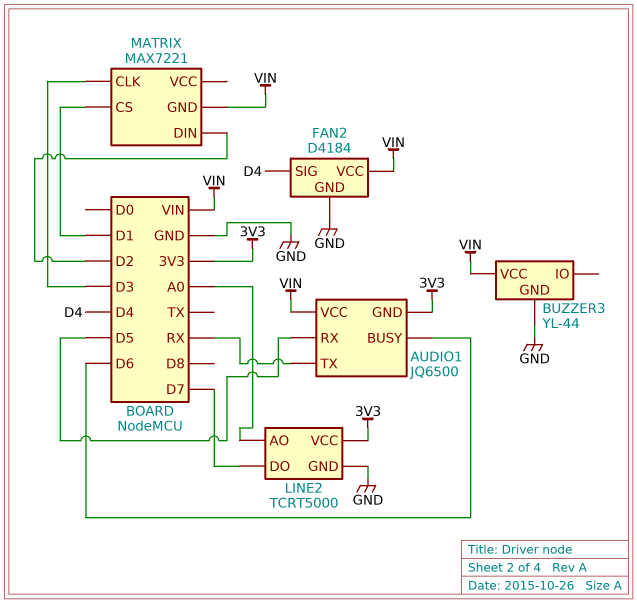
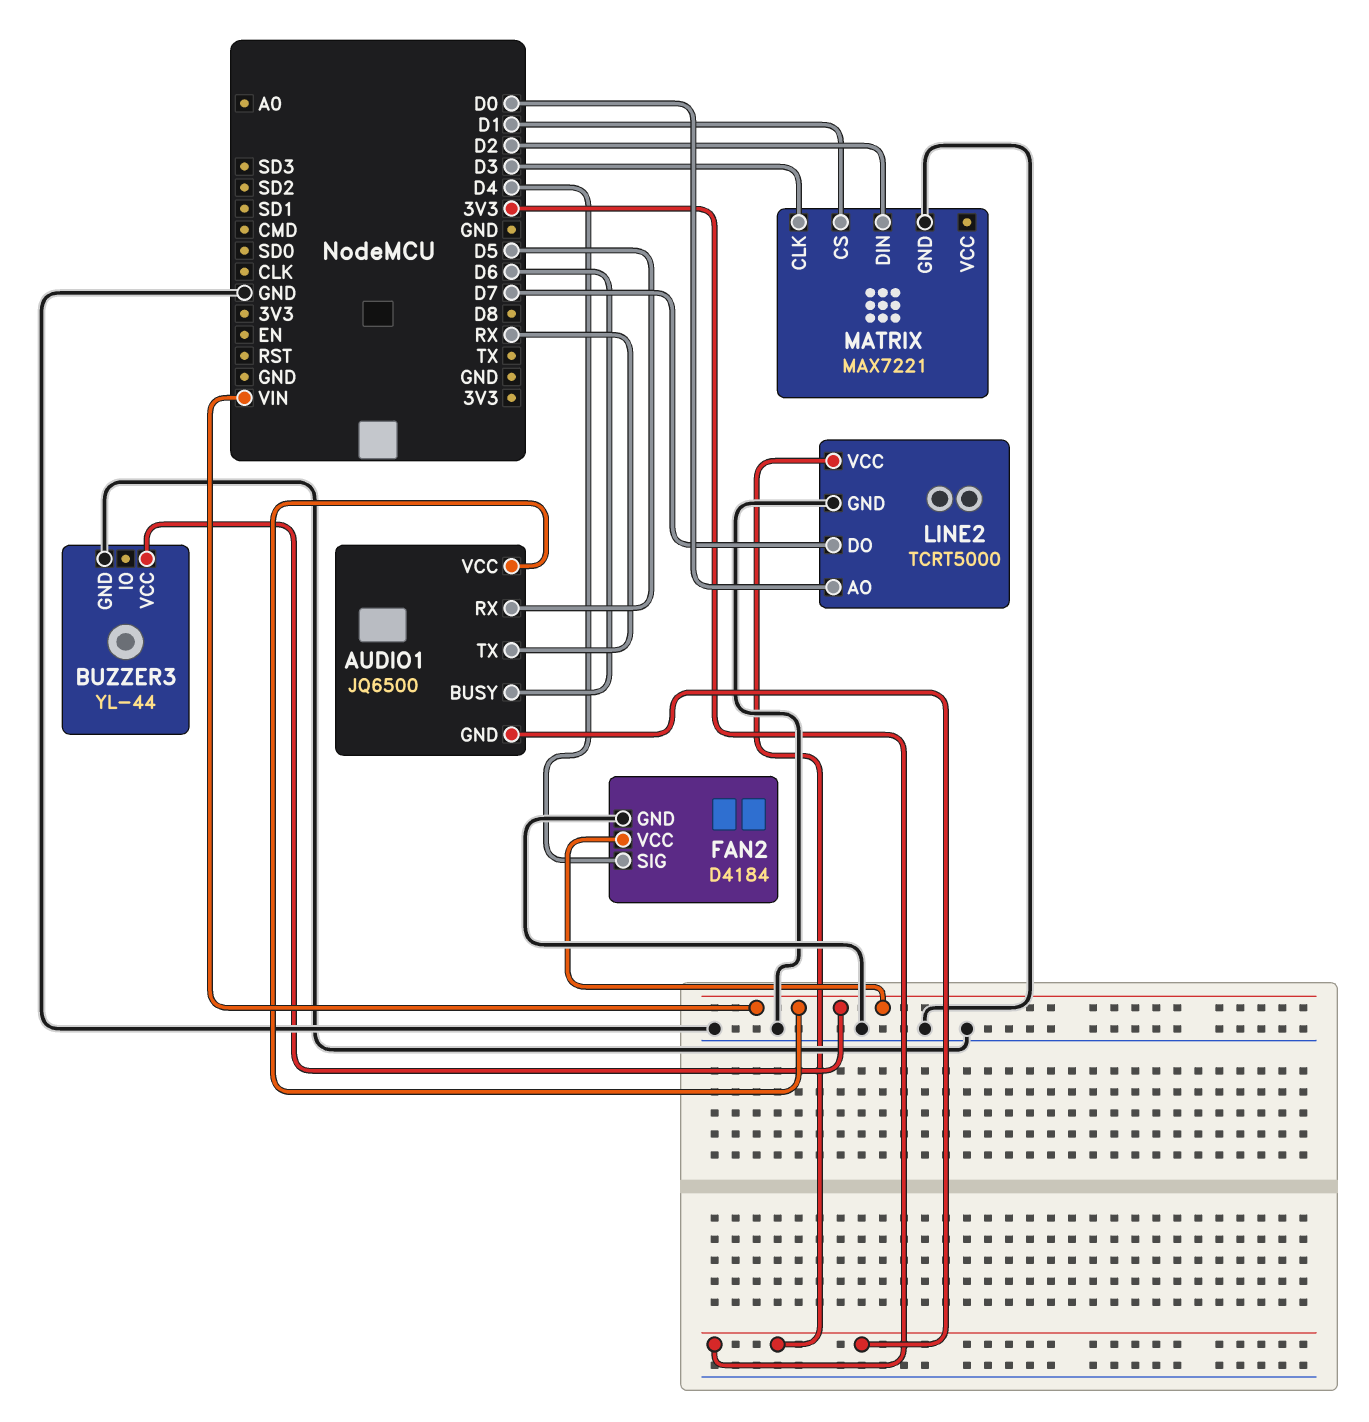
LINE2 pin AO: A0 -> D0
MATRIX pin GND: VIN -> GND

